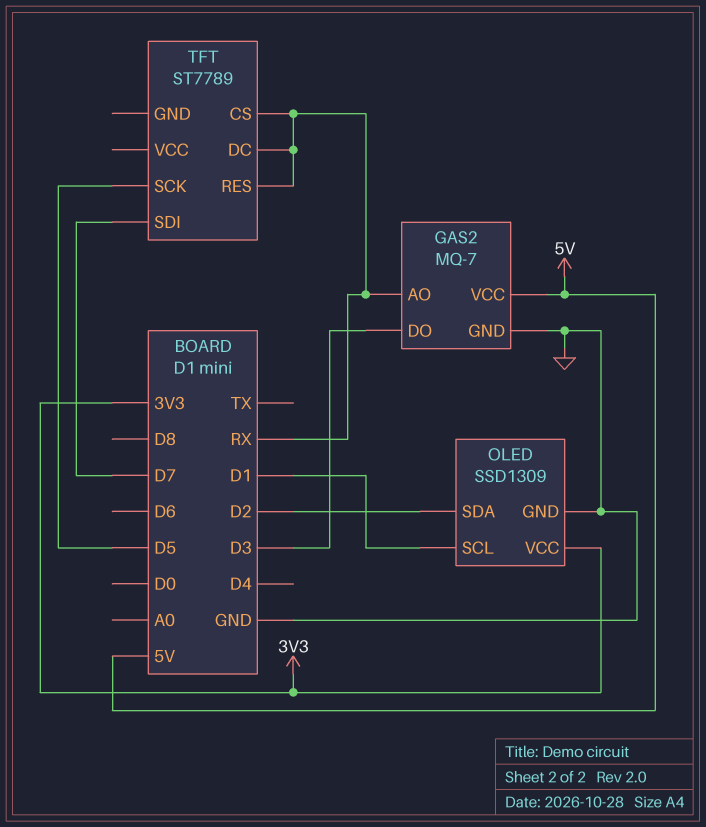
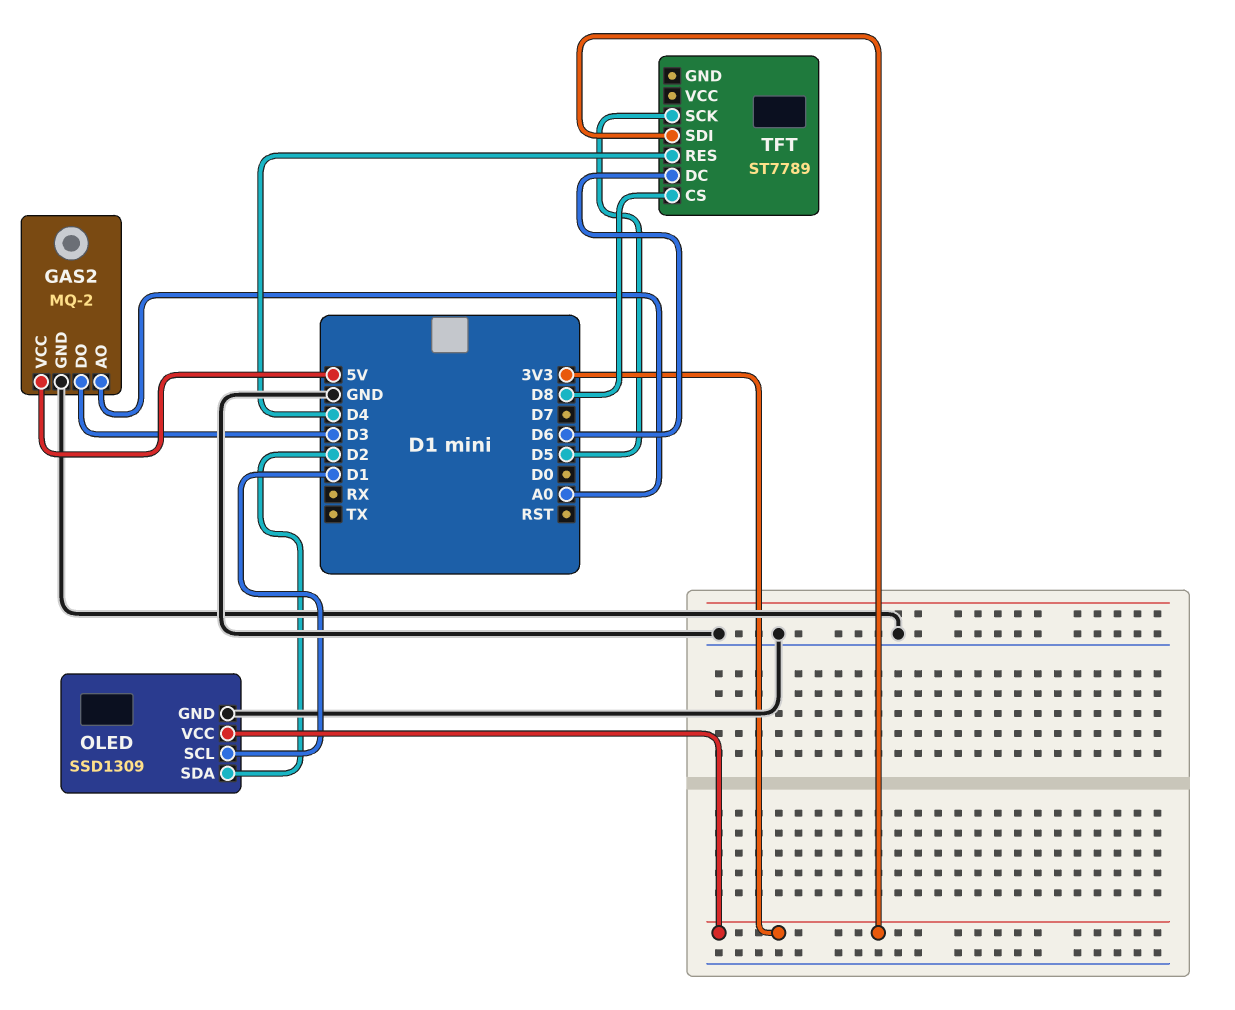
GAS2: MQ-7 -> MQ-2
GAS2 pin AO: RX -> A0
TFT pin CS: RX -> D8
TFT pin DC: RX -> D6
TFT pin RES: RX -> D4
TFT pin SDI: D7 -> 3V3

